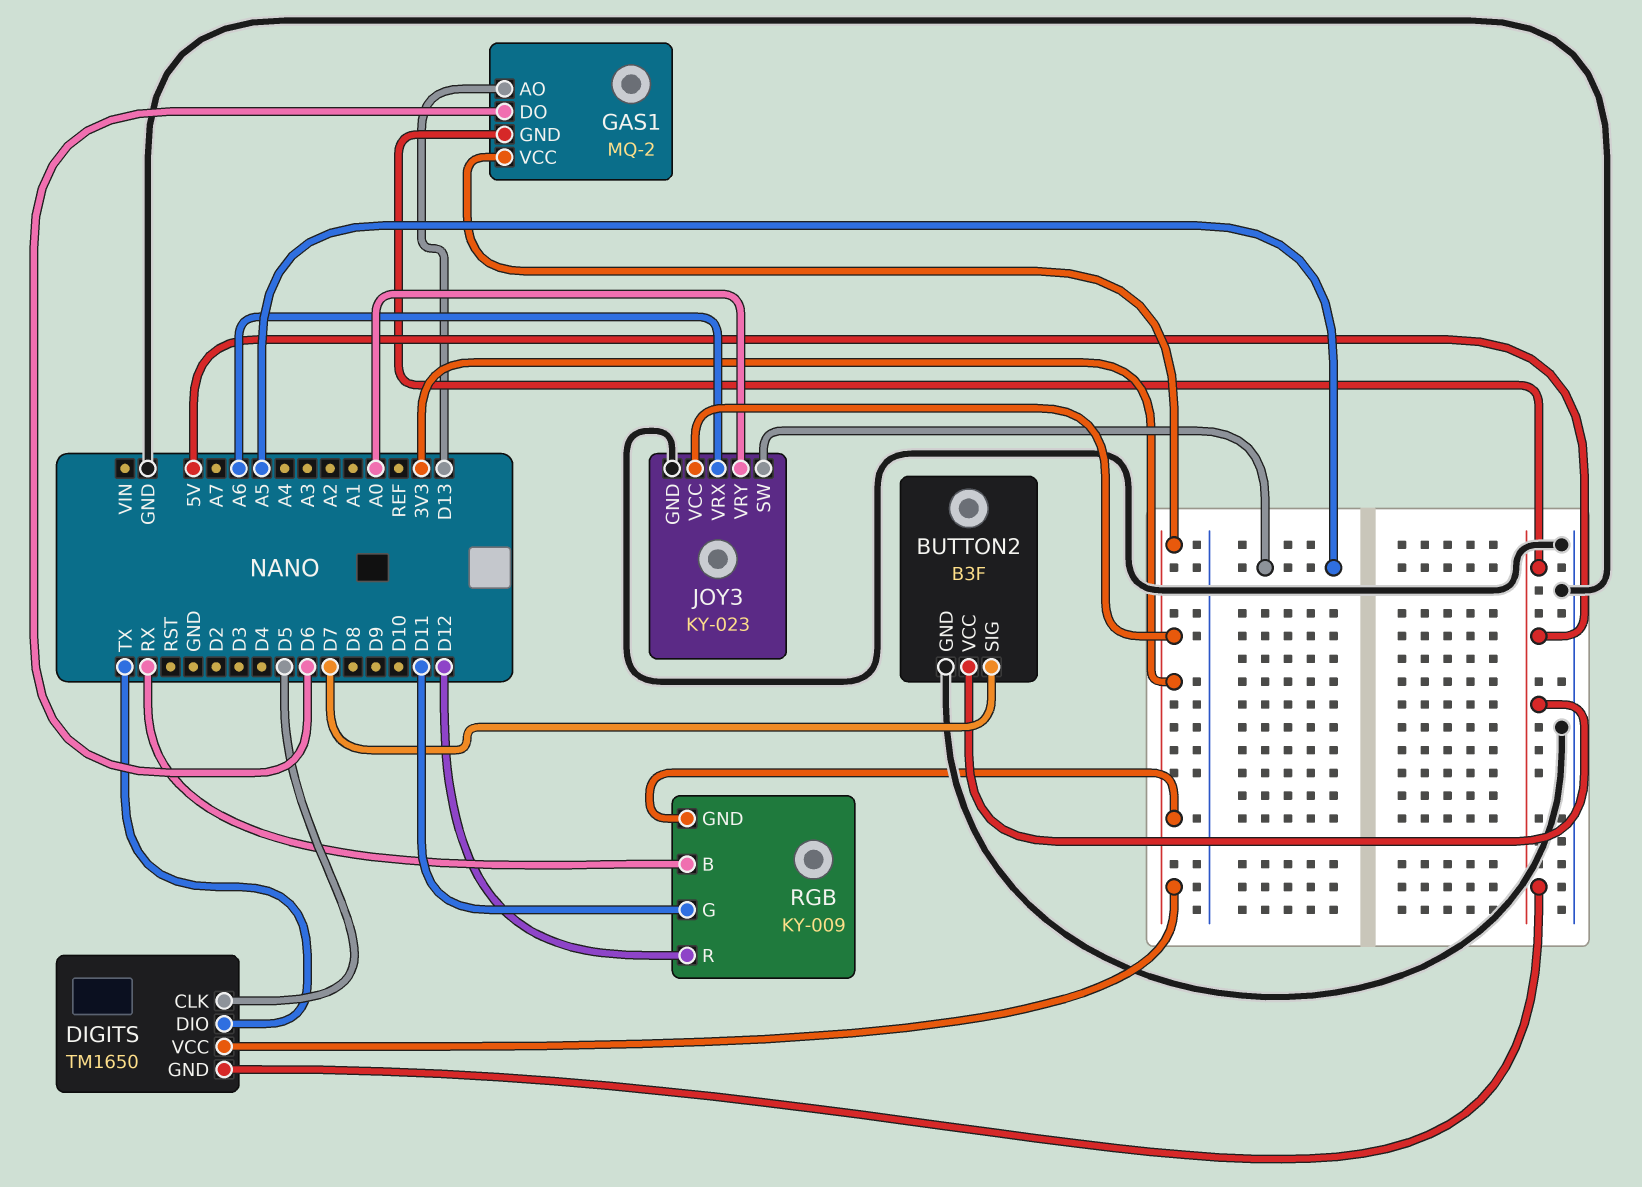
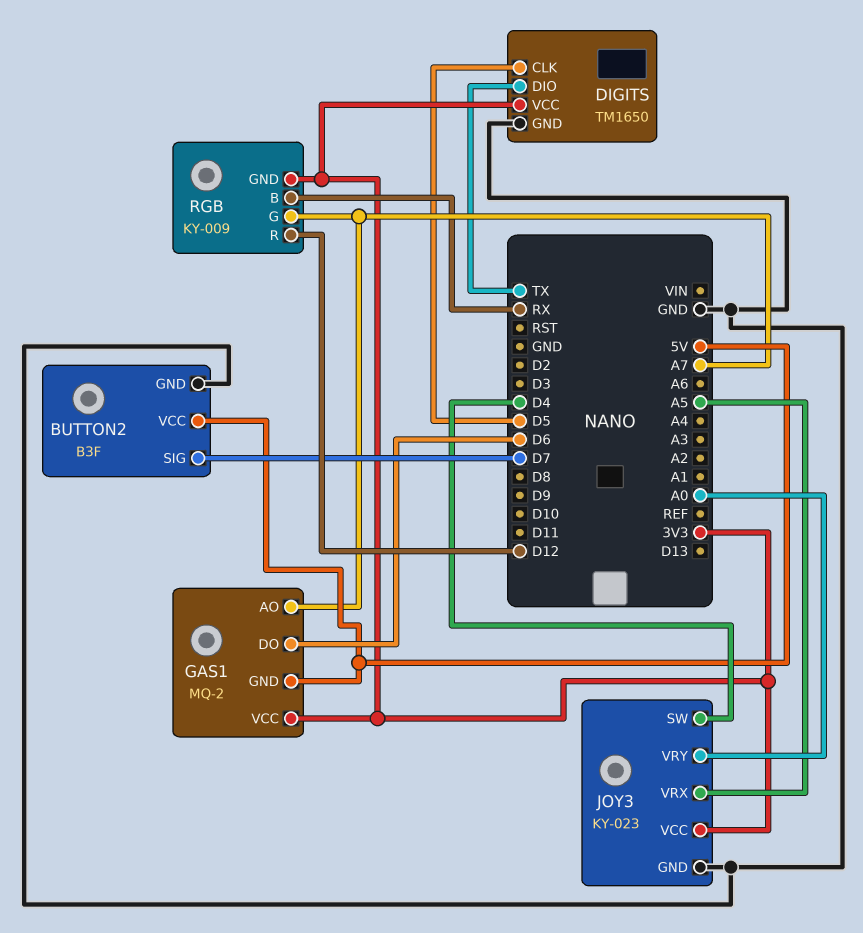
DIGITS pin GND: 5V -> GND
GAS1 pin AO: D13 -> A7
JOY3 pin SW: A5 -> D4
JOY3 pin VRX: A6 -> A5
RGB pin G: D11 -> A7

